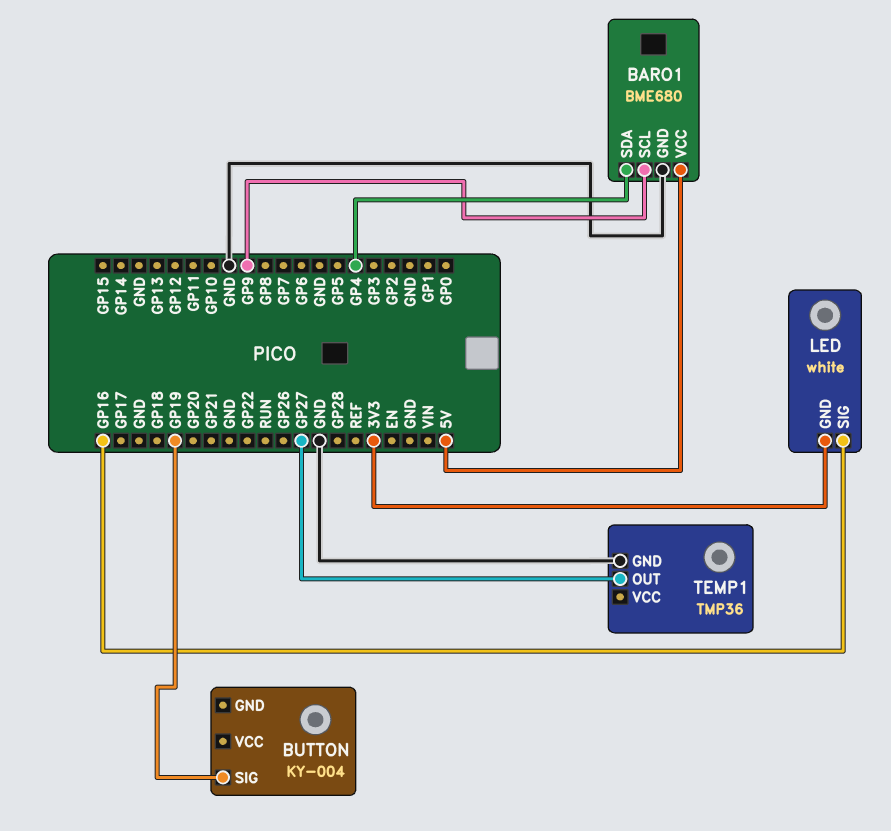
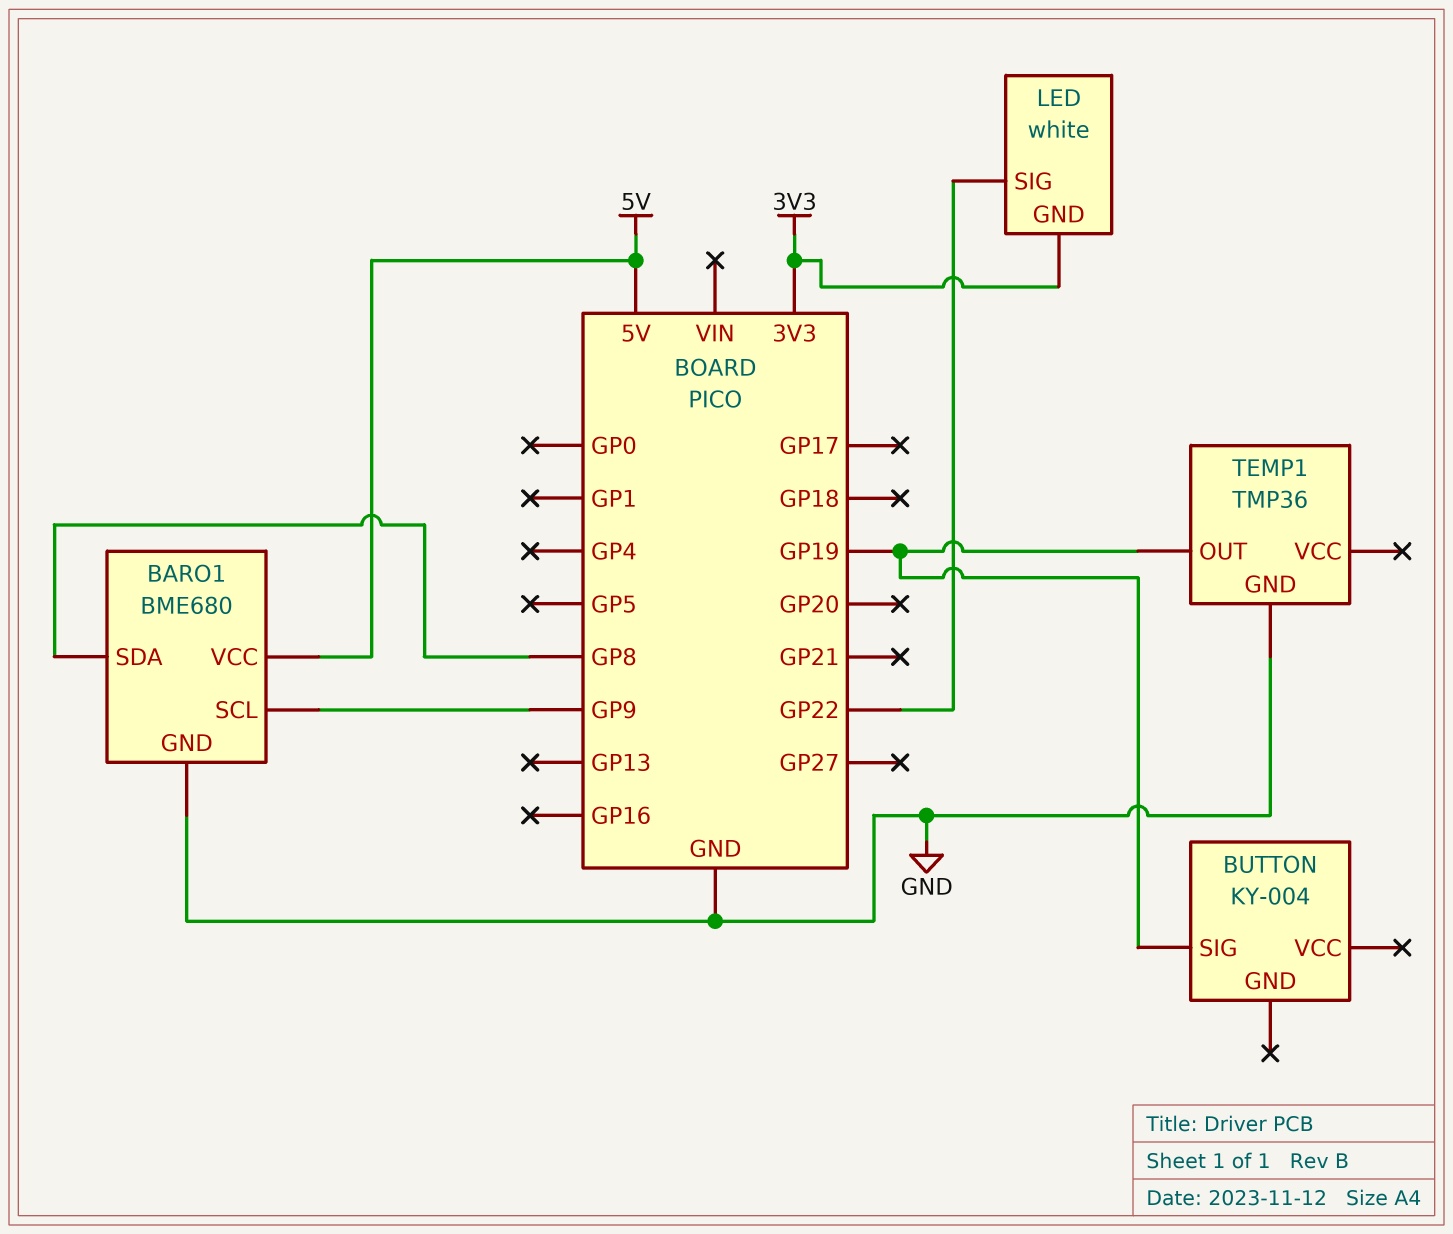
BARO1 pin SDA: GP4 -> GP8
LED pin SIG: GP16 -> GP22
TEMP1 pin OUT: GP27 -> GP19

